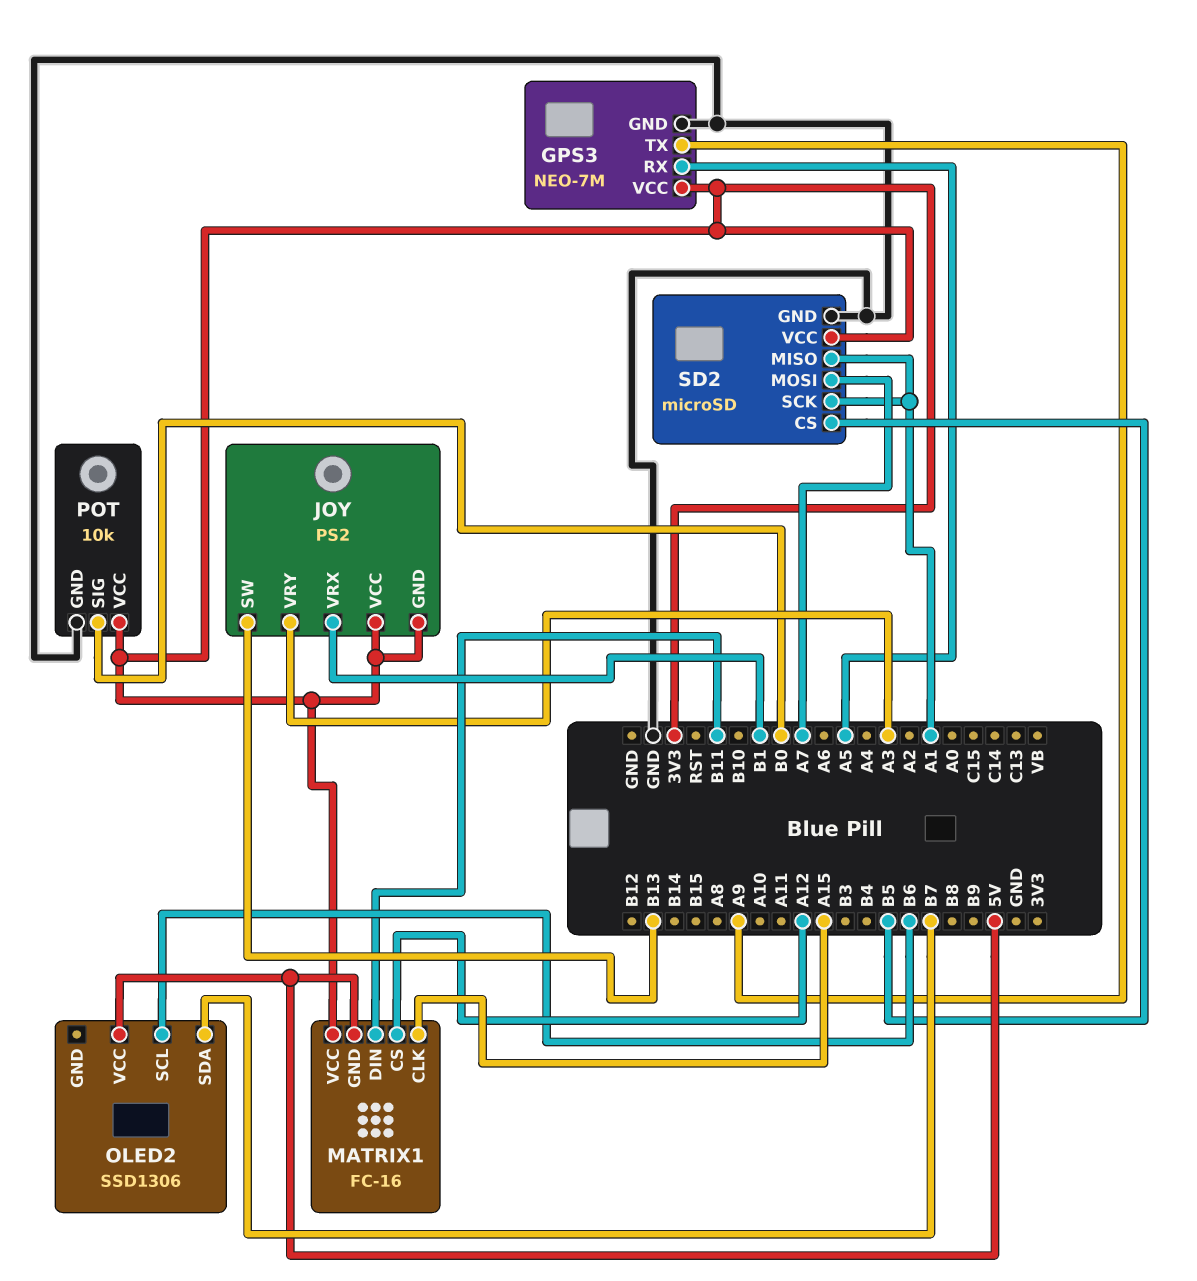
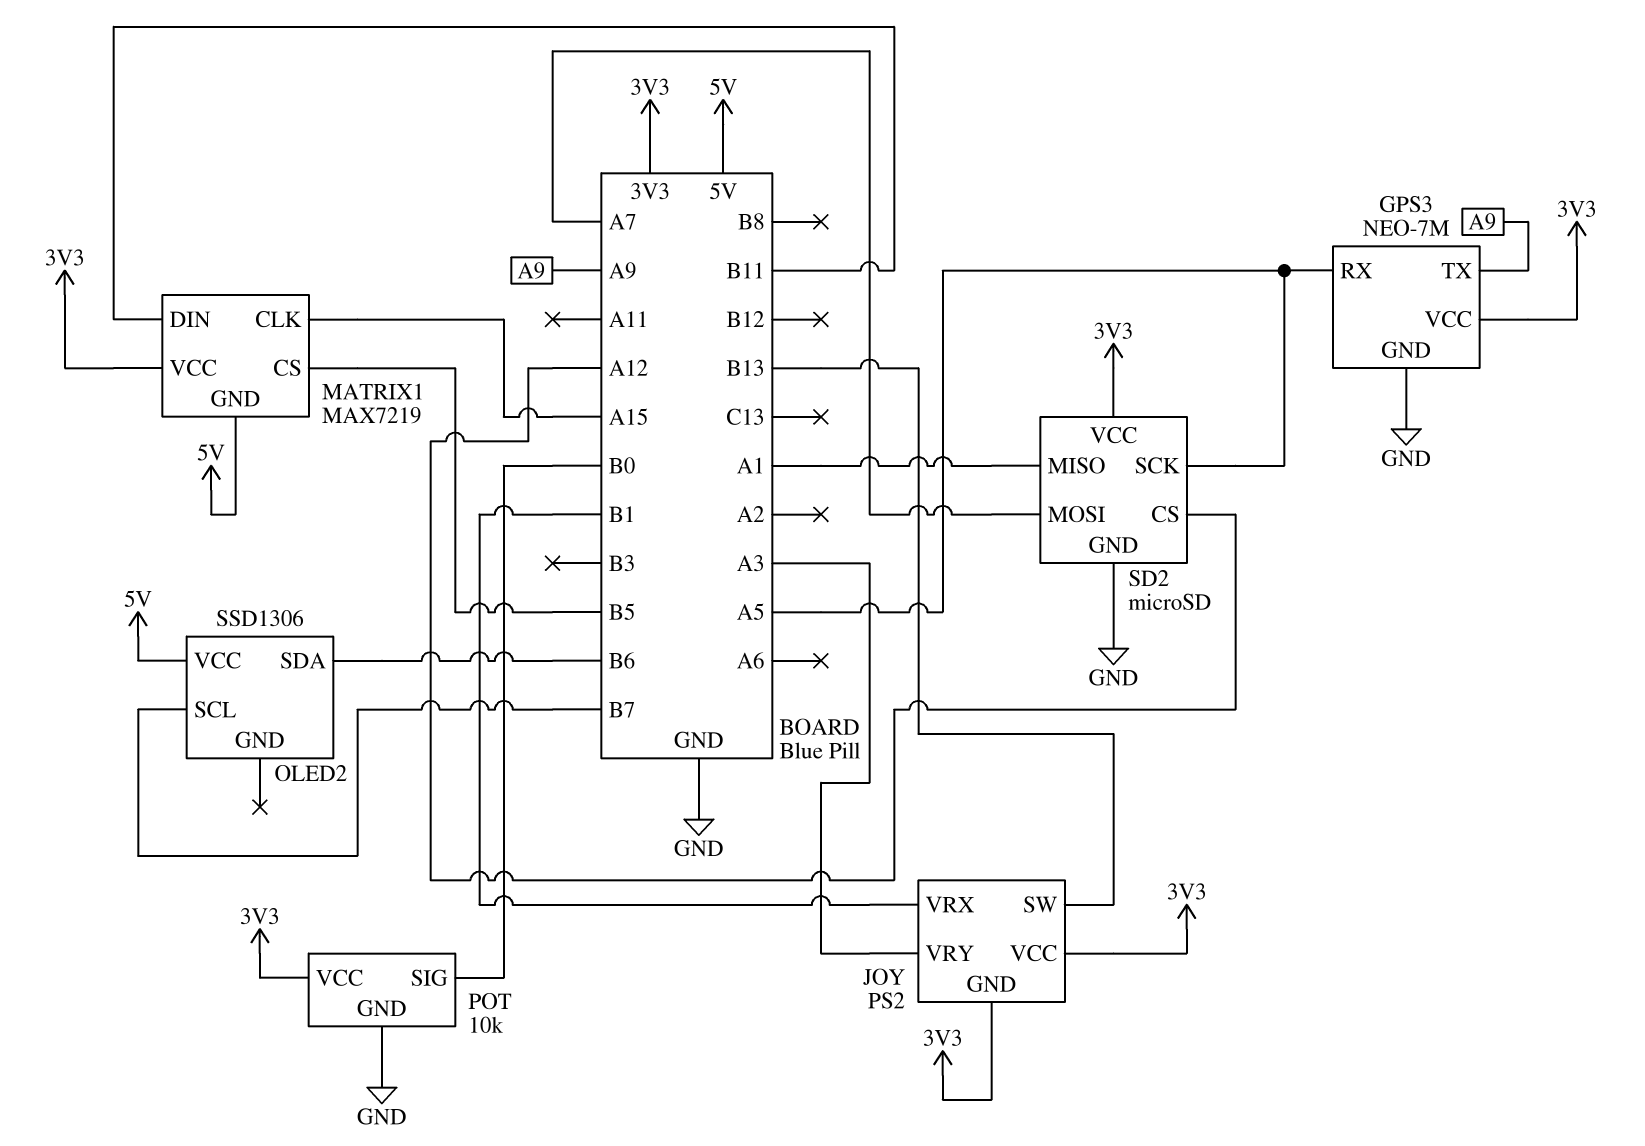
MATRIX1: FC-16 -> MAX7219
MATRIX1 pin CS: A12 -> B5
OLED2 pin SCL: B6 -> B7
OLED2 pin SDA: B7 -> B6
SD2 pin CS: B5 -> A12
SD2 pin SCK: A1 -> A5

